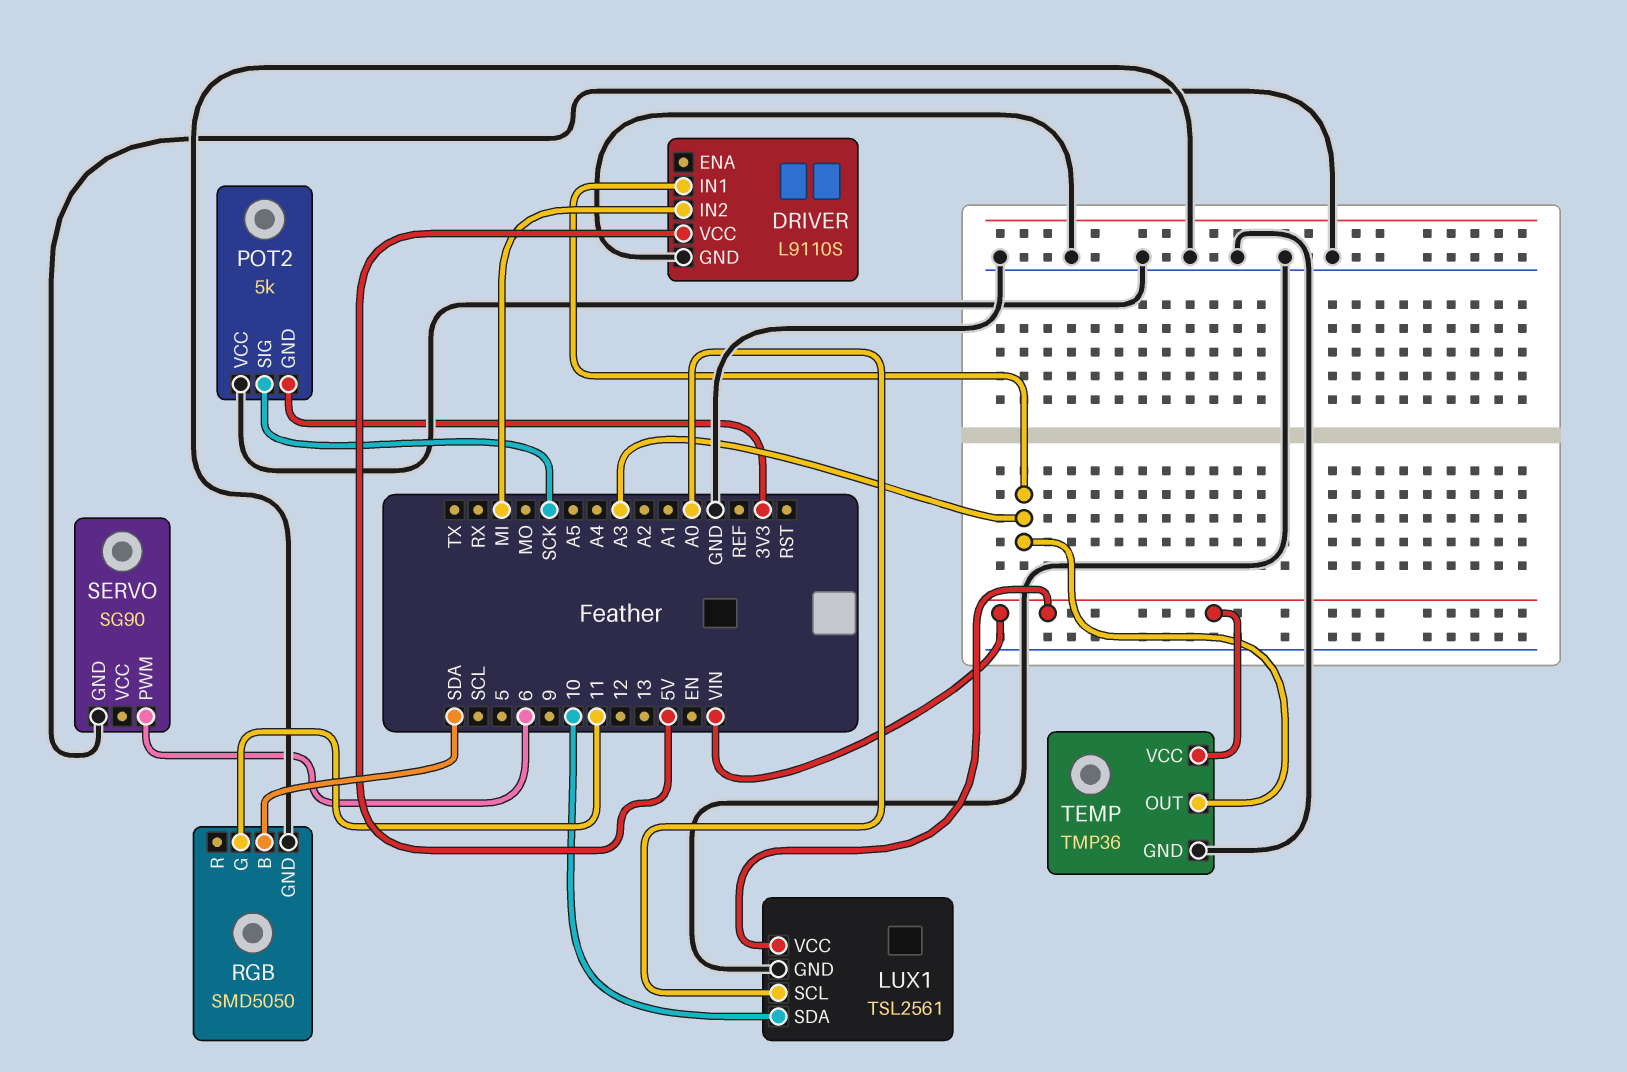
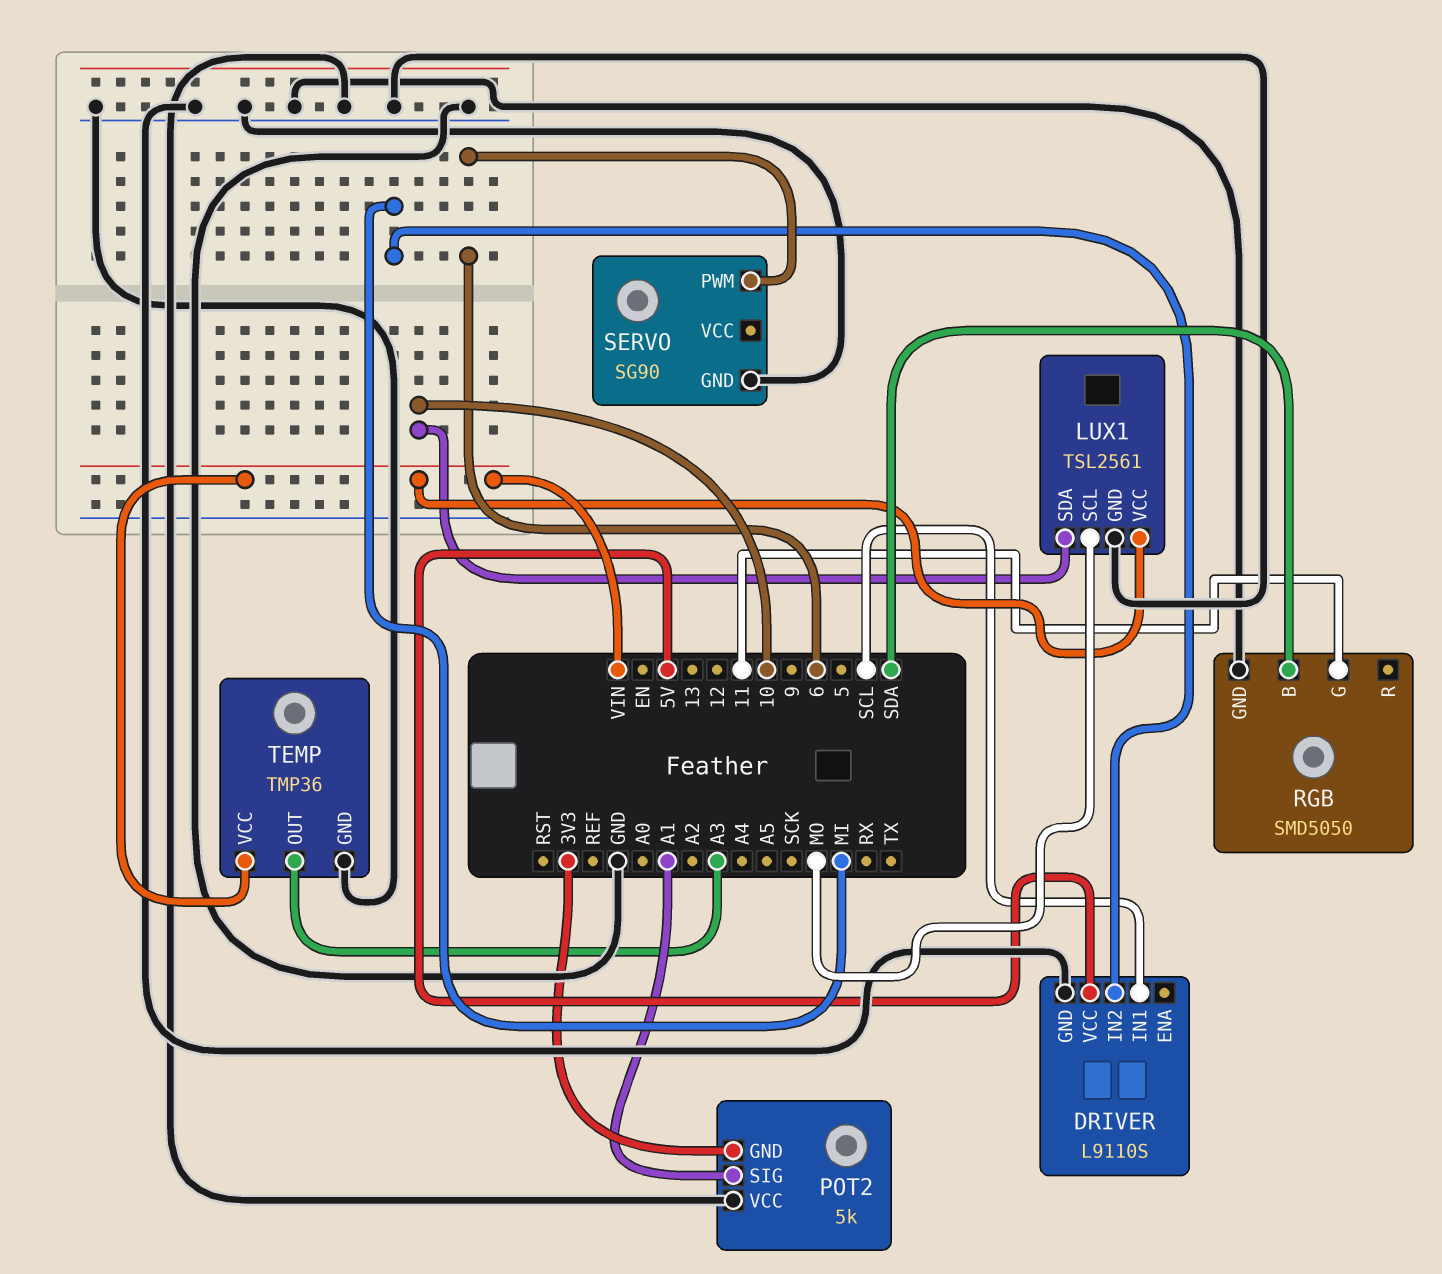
DRIVER pin IN1: A3 -> SCL
LUX1 pin SCL: A0 -> MO
POT2 pin SIG: SCK -> A1

